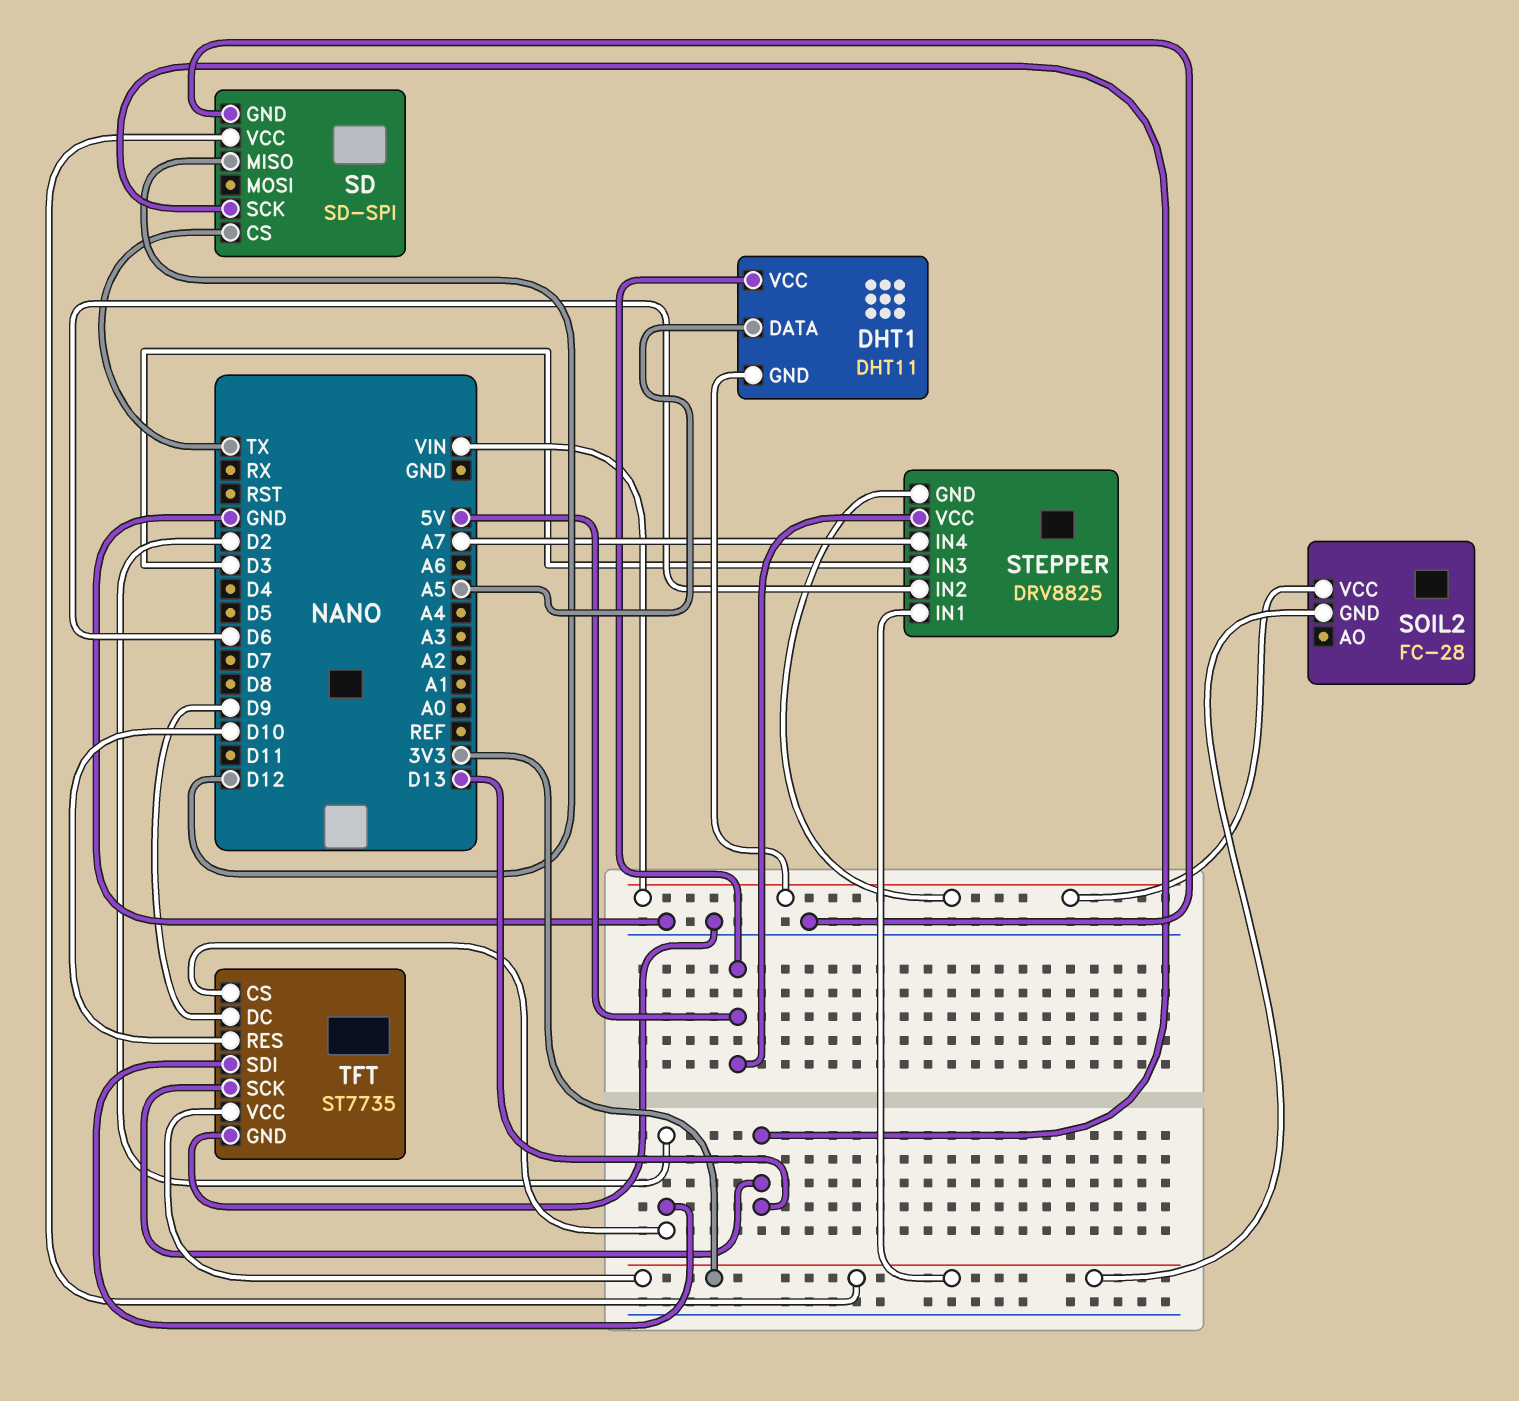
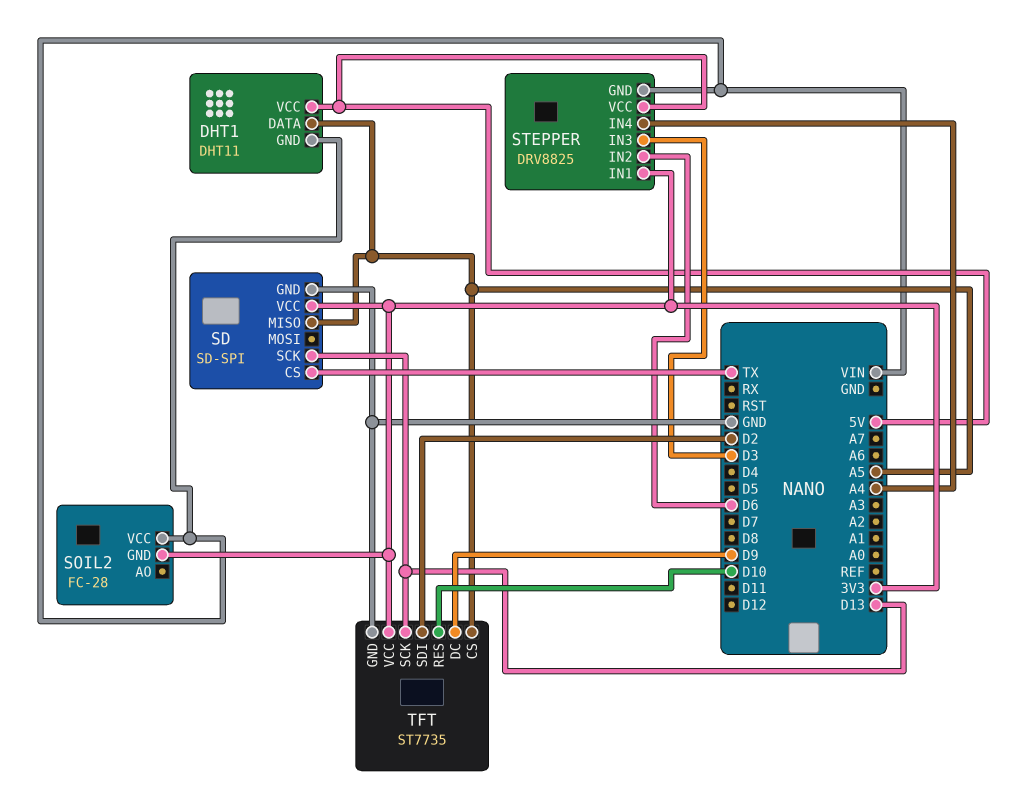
SD pin MISO: D12 -> A5
STEPPER pin IN4: A7 -> A4
TFT pin CS: D2 -> A5

